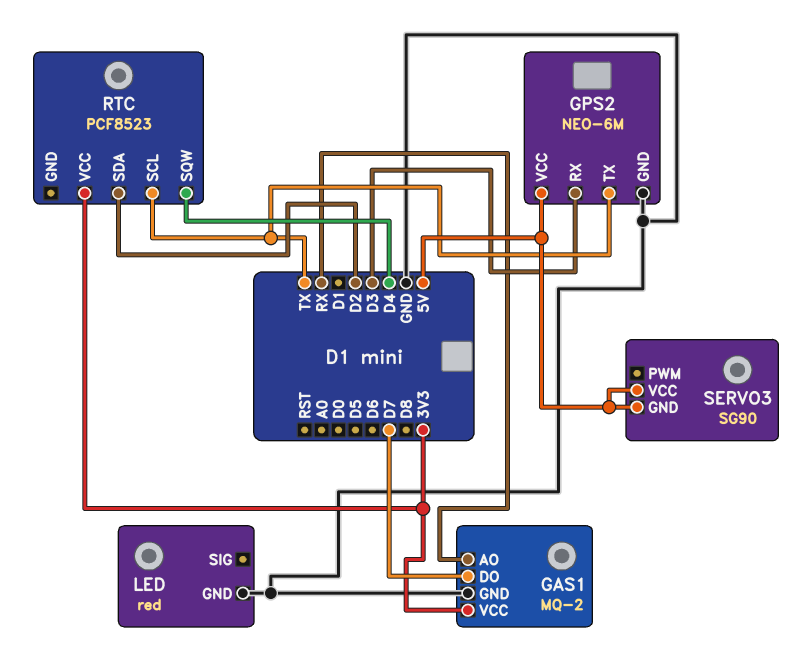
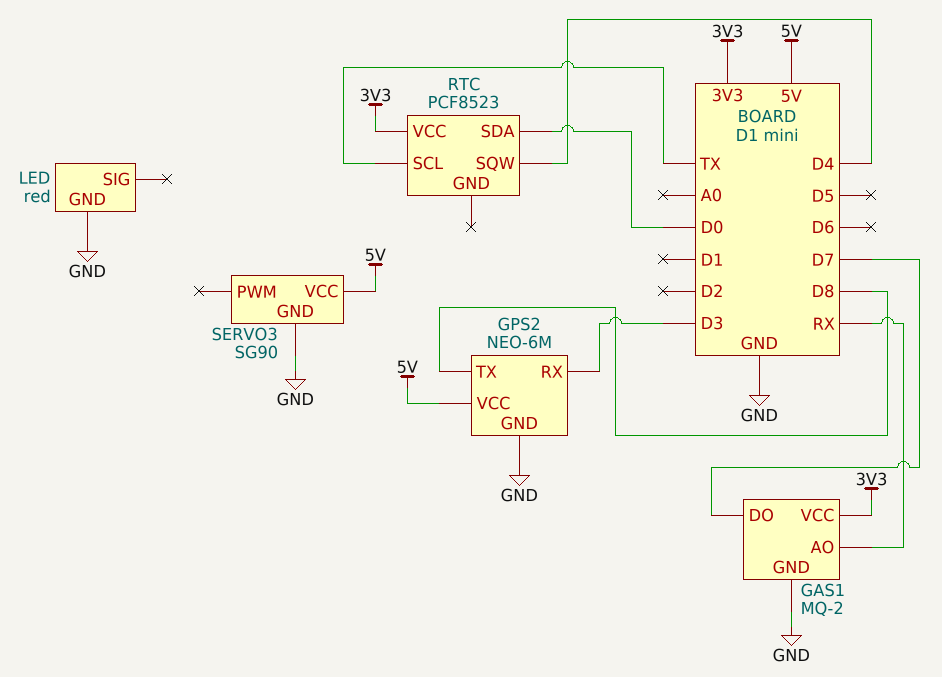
GPS2 pin TX: TX -> D8
RTC pin SDA: D2 -> D0
SERVO3 pin GND: 5V -> GND

